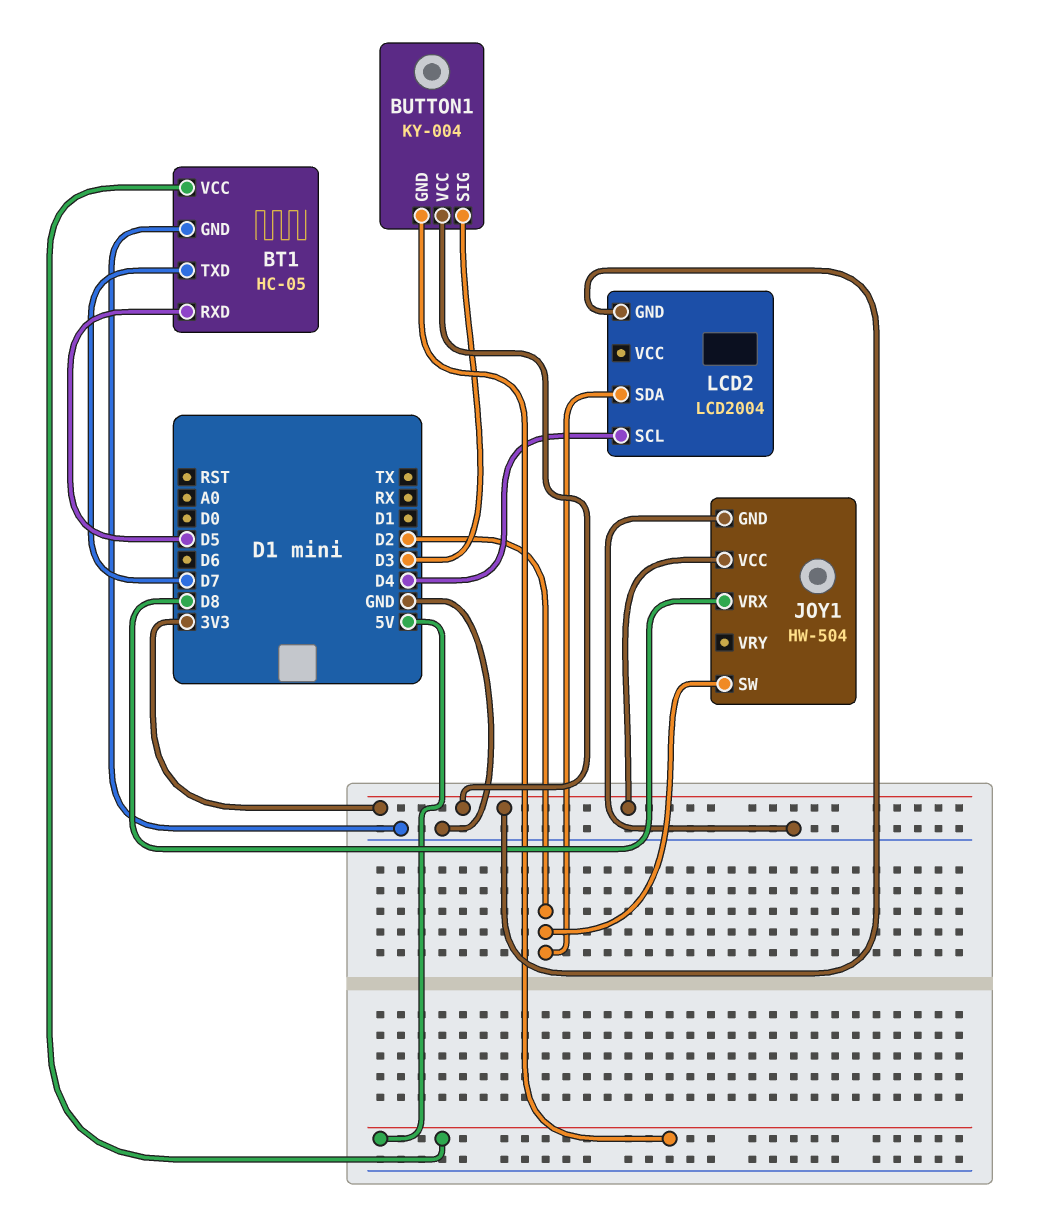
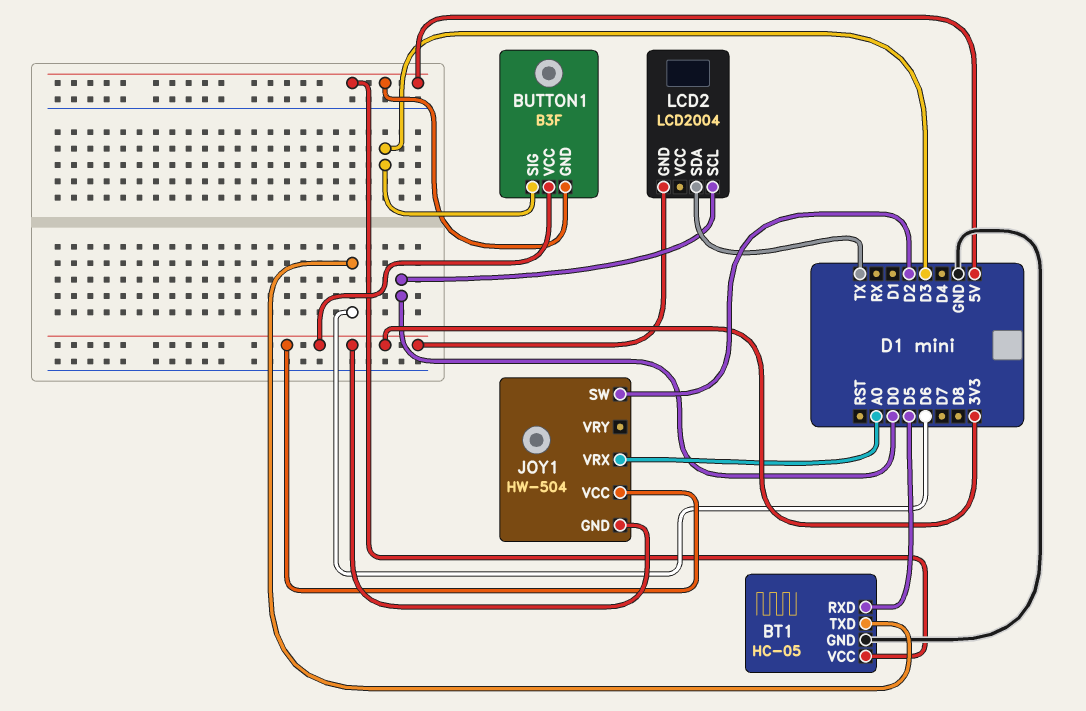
BT1 pin TXD: D7 -> D6
BUTTON1: KY-004 -> B3F
JOY1 pin GND: GND -> 3V3
JOY1 pin VRX: D8 -> A0
LCD2 pin SCL: D4 -> D0
LCD2 pin SDA: D2 -> TX

